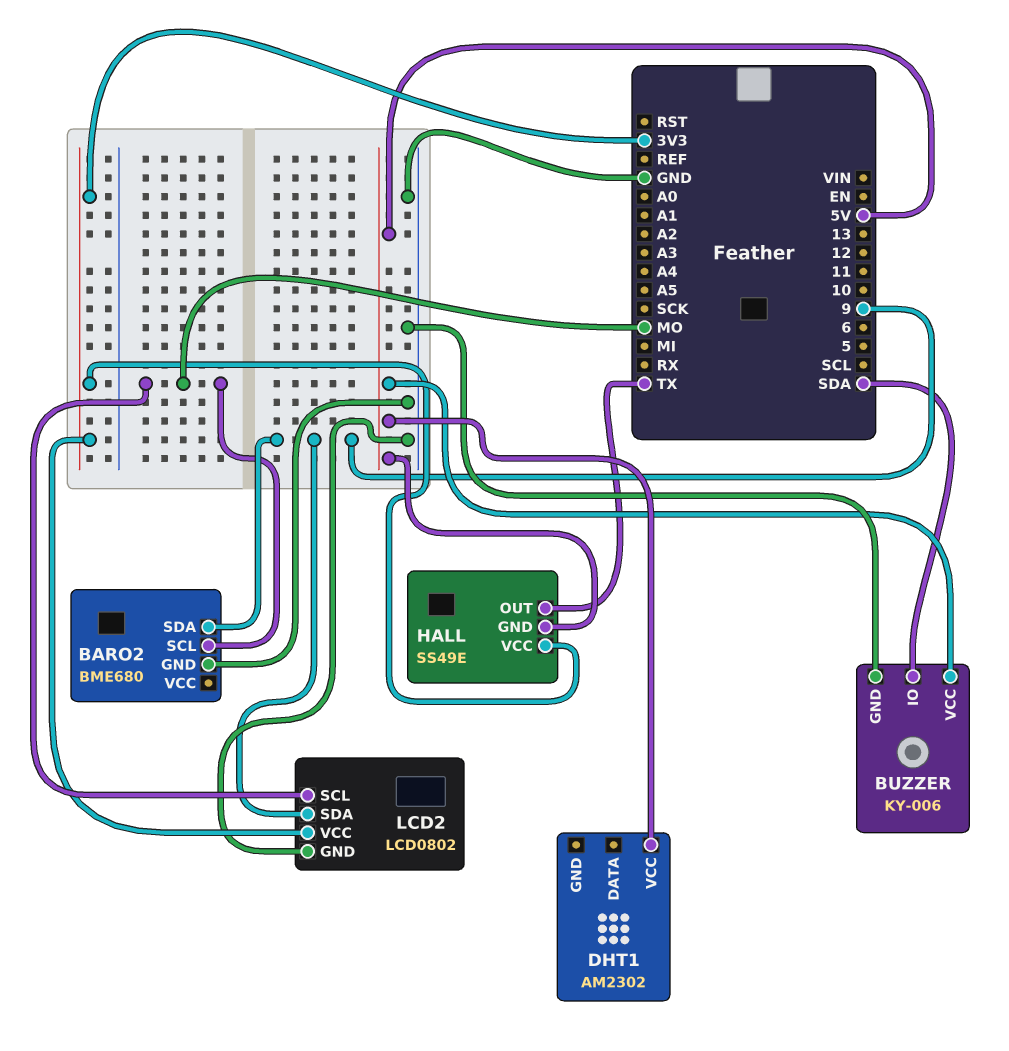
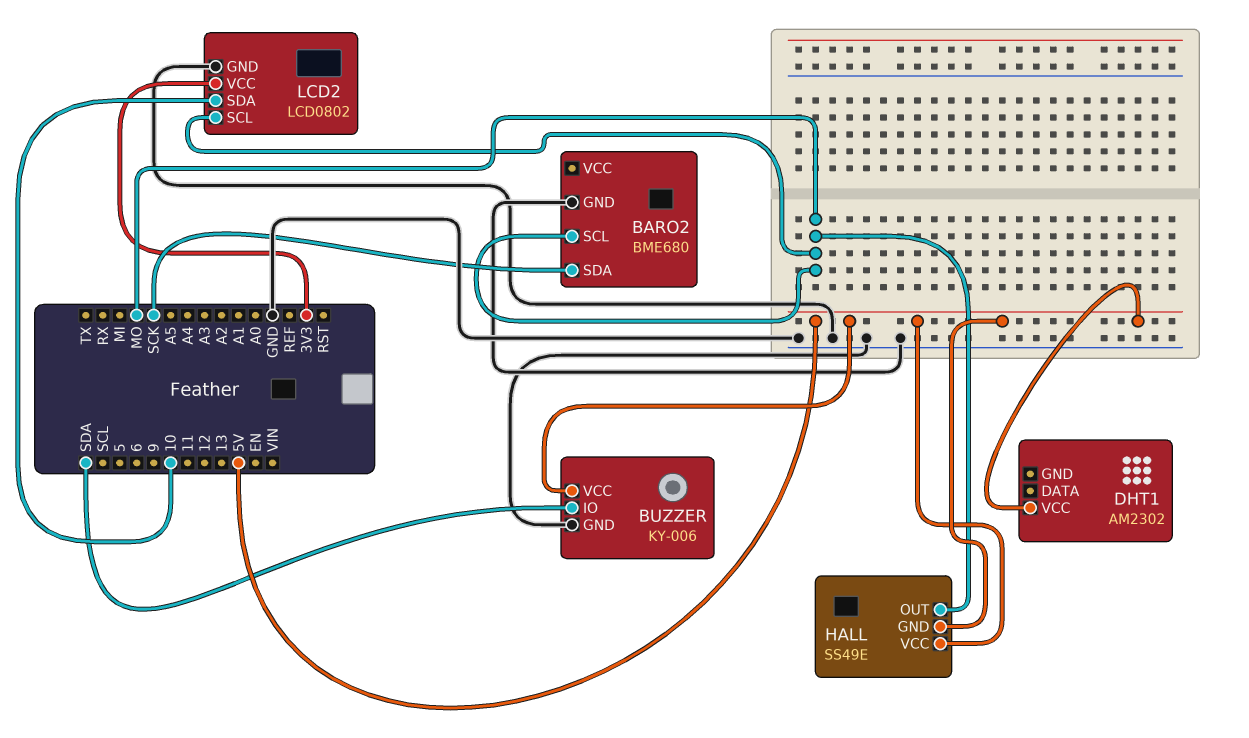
BARO2 pin SDA: 9 -> SCK
HALL pin OUT: TX -> MO
HALL pin VCC: 3V3 -> 5V
LCD2 pin SDA: 9 -> 10

